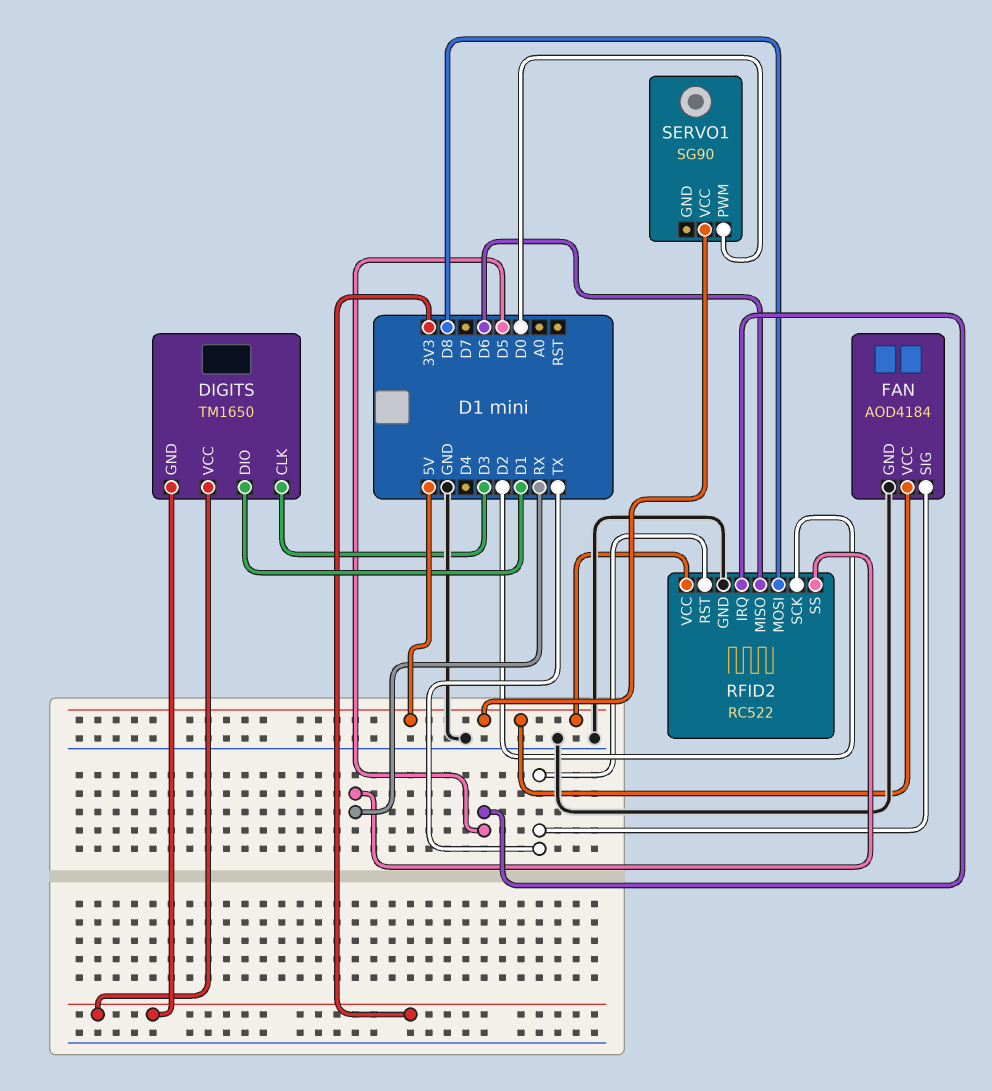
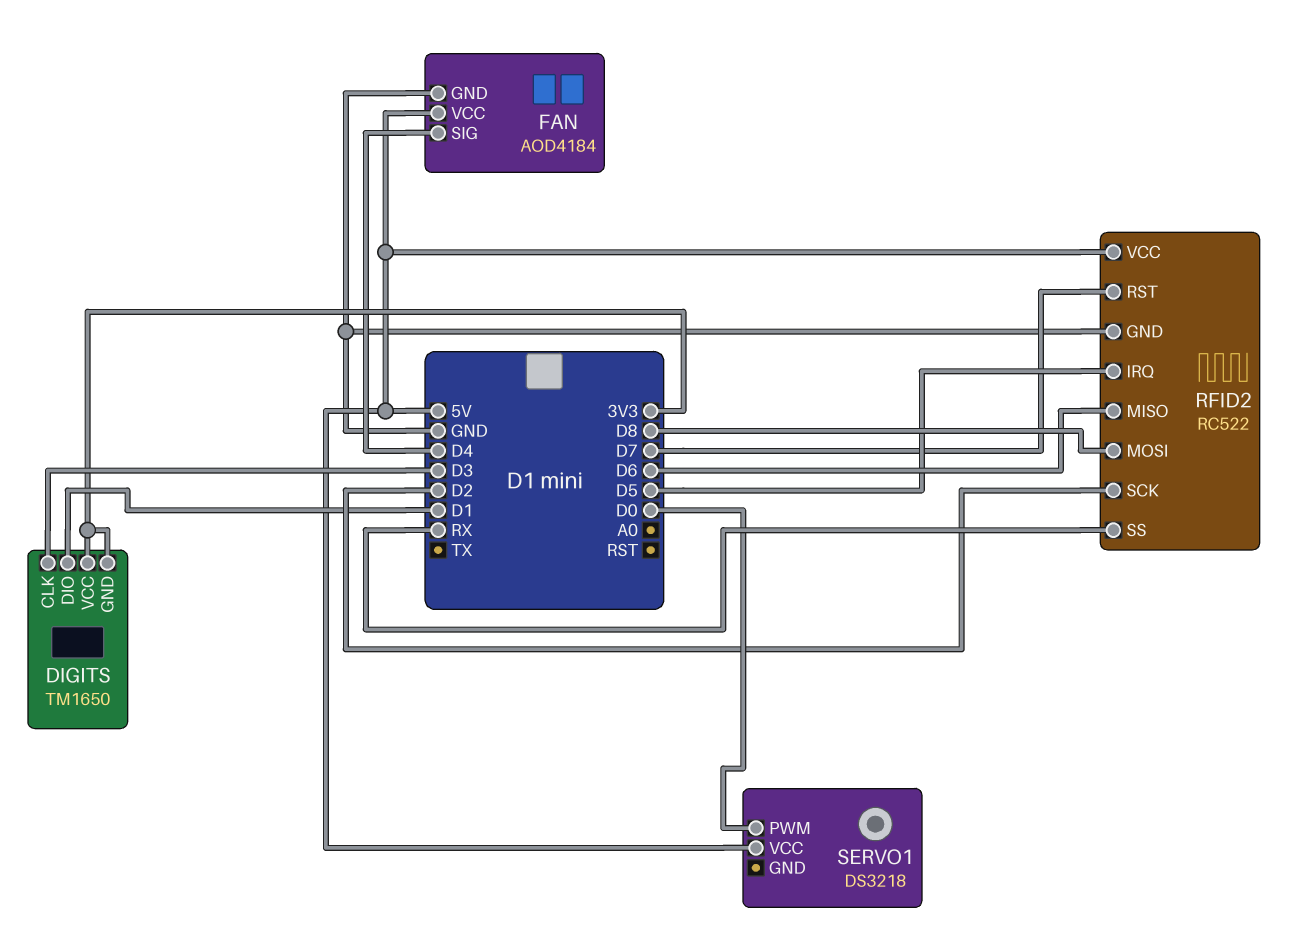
FAN pin SIG: TX -> D4
RFID2 pin RST: TX -> D7
SERVO1: SG90 -> DS3218

